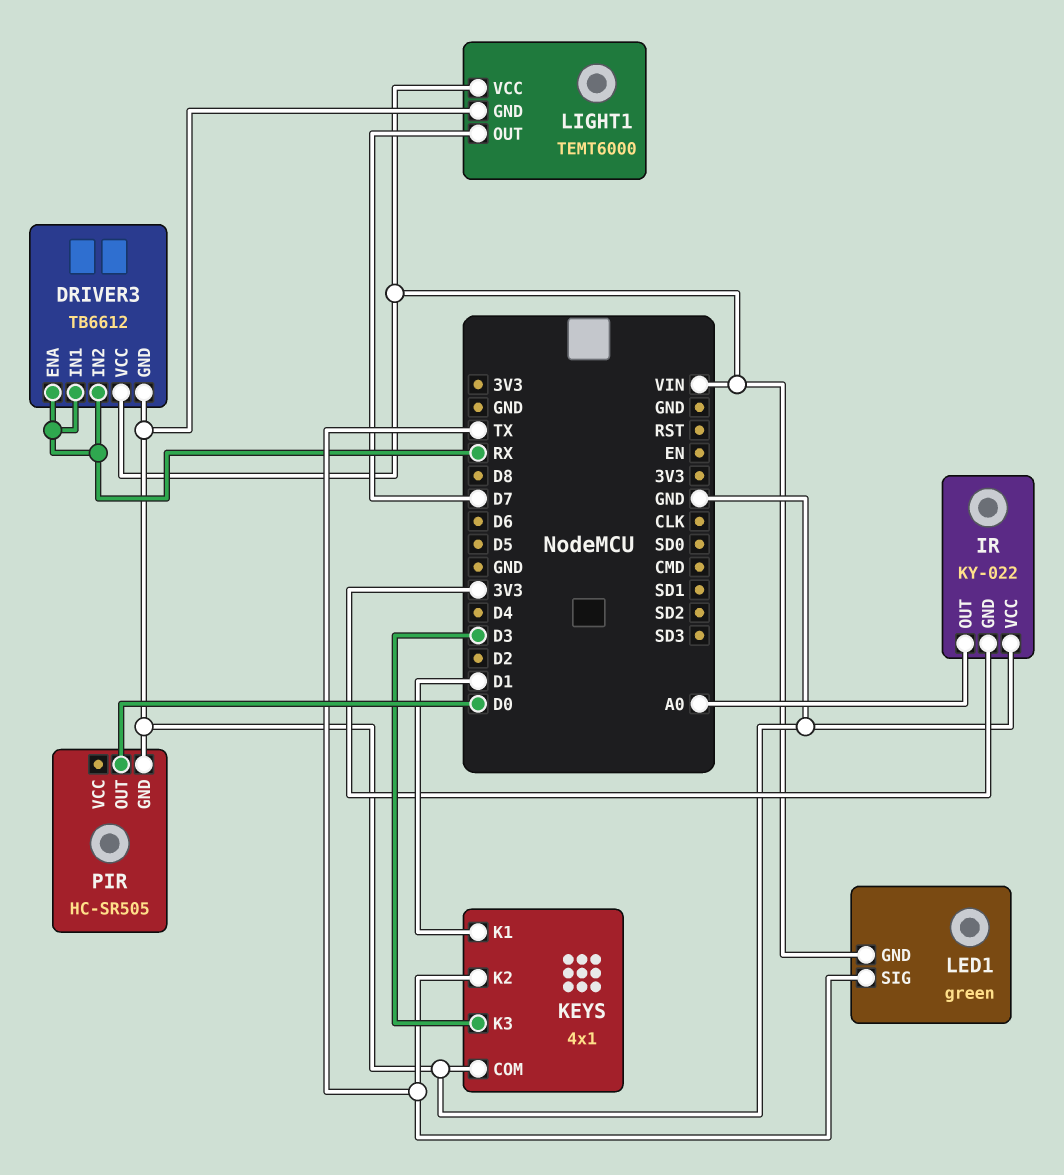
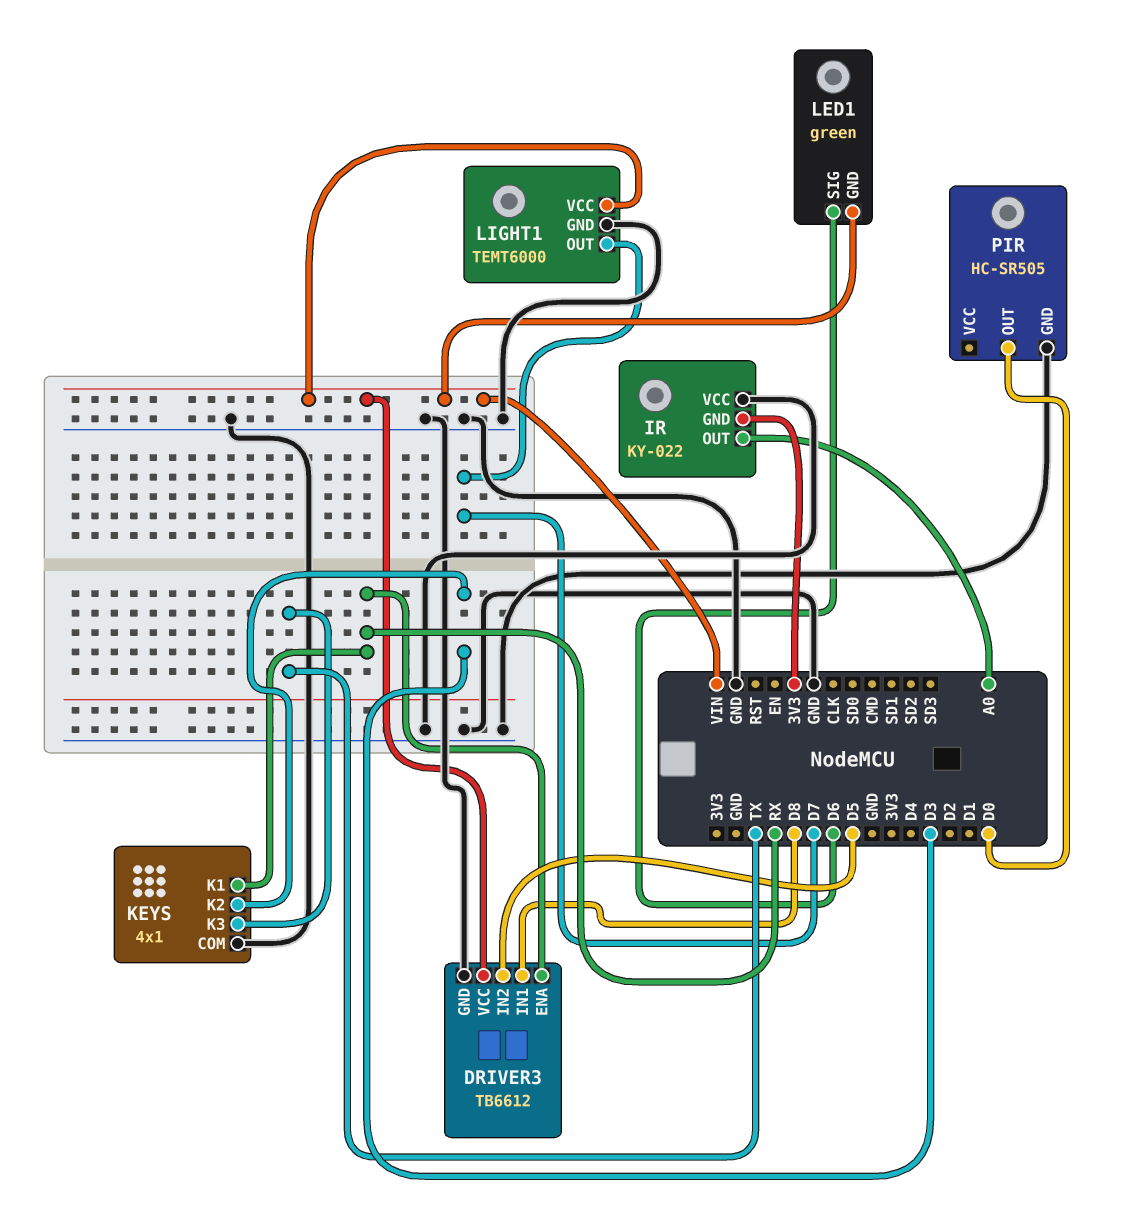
DRIVER3 pin IN1: RX -> D8
DRIVER3 pin IN2: RX -> D5
KEYS pin K1: D1 -> RX
KEYS pin K2: TX -> D3
KEYS pin K3: D3 -> TX
LED1 pin SIG: TX -> D6

